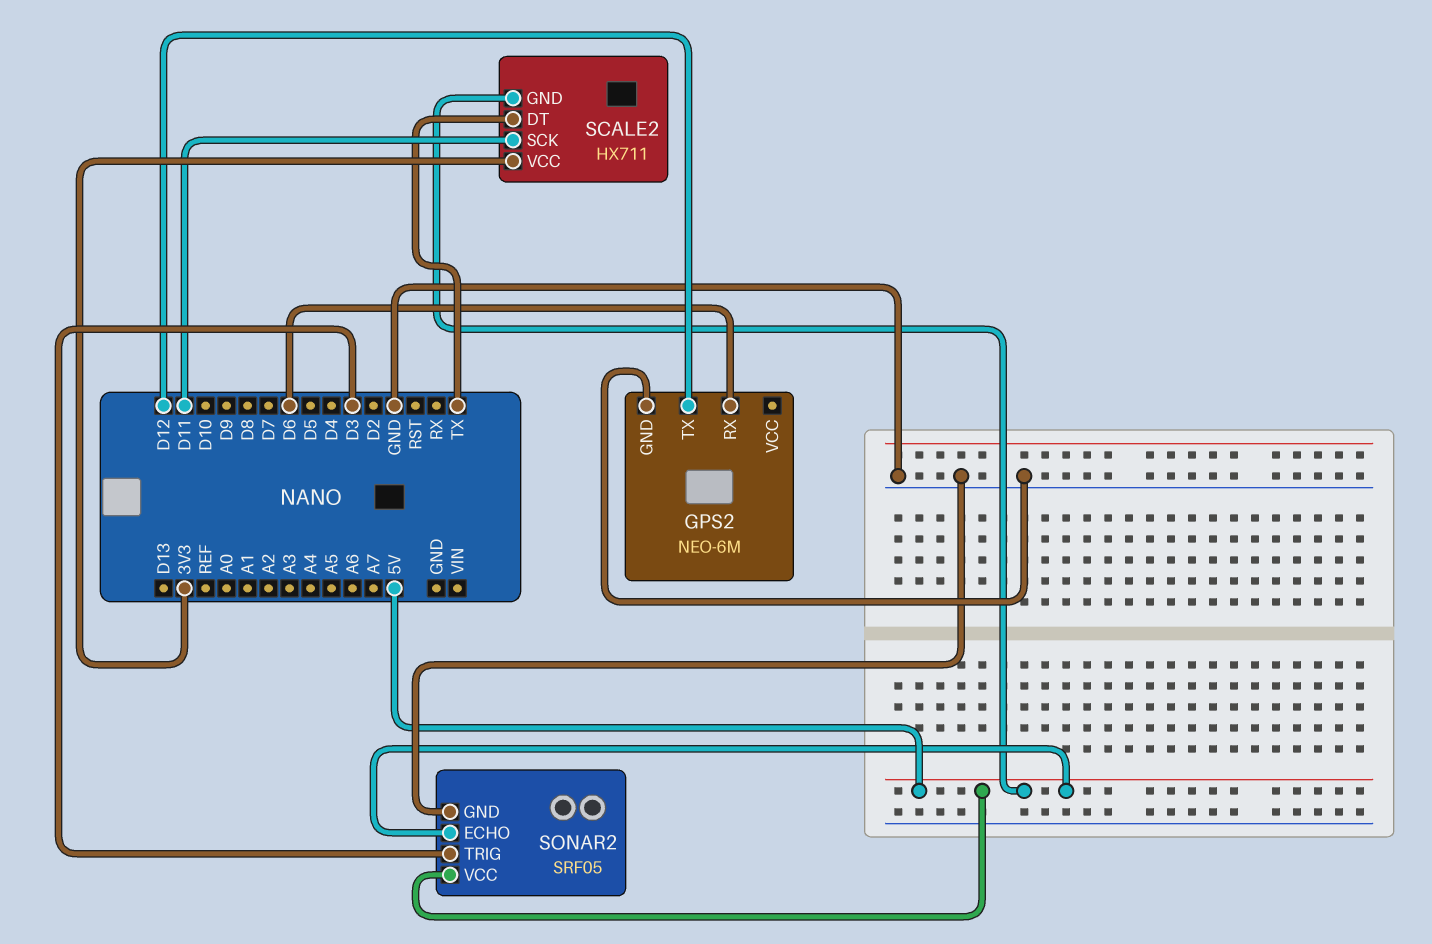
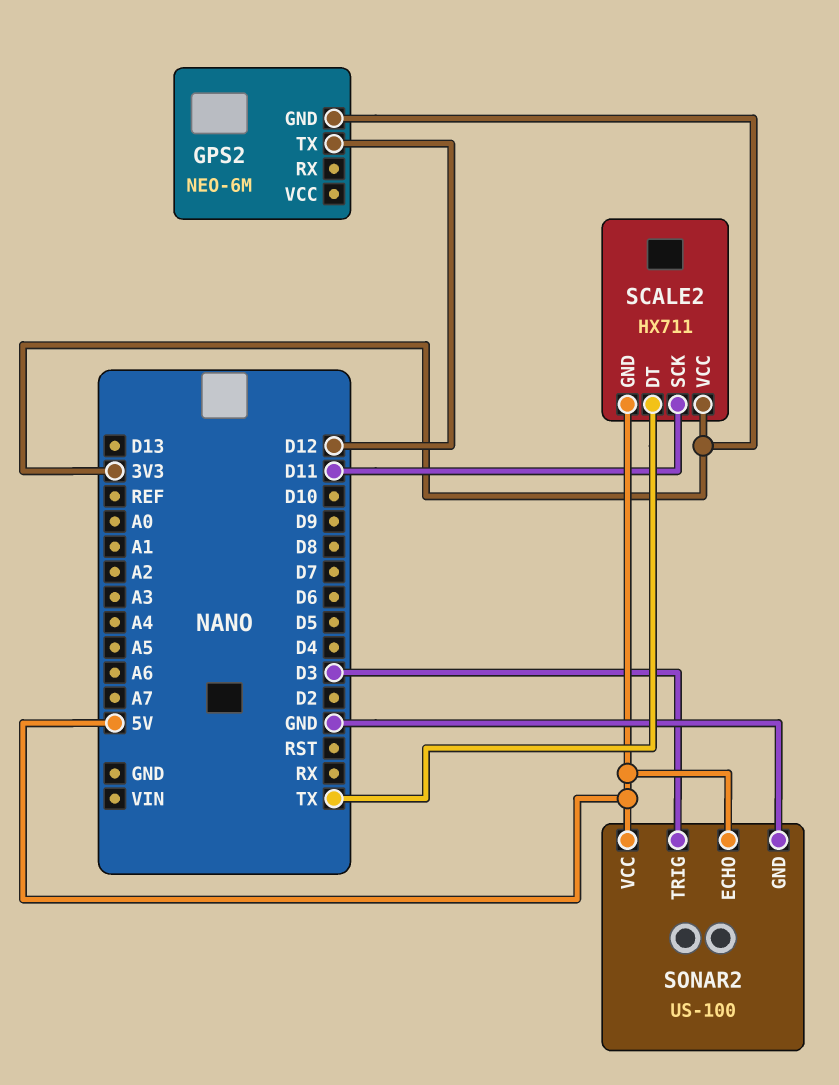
GPS2 pin GND: GND -> 3V3
GPS2 pin RX: D6 -> none
SONAR2: SRF05 -> US-100

